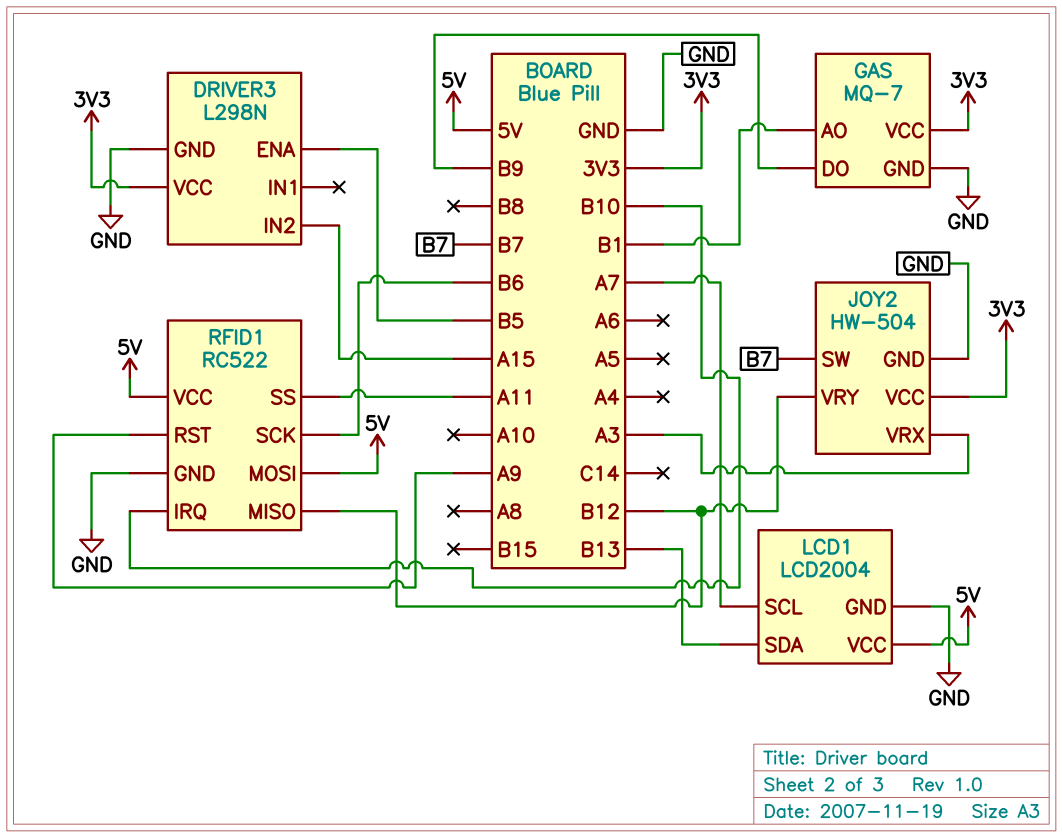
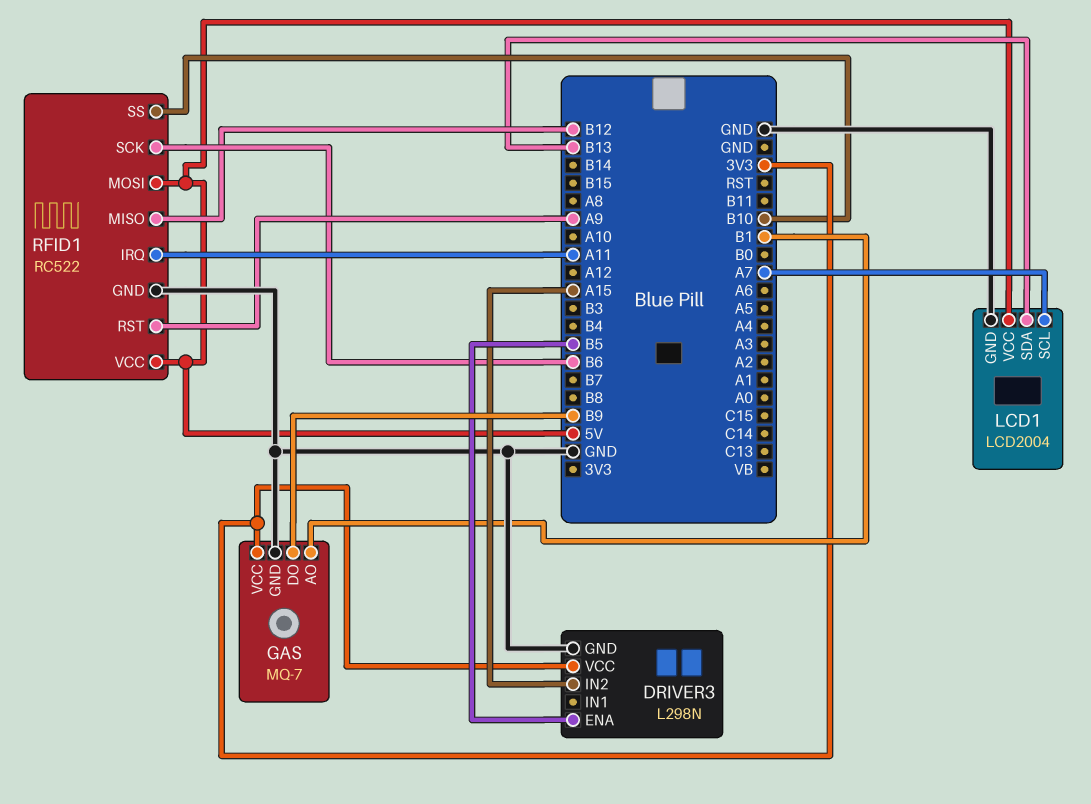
JOY2: HW-504 -> none
JOY2 pin GND: GND -> none
JOY2 pin SW: B7 -> none
JOY2 pin VCC: 3V3 -> none
JOY2 pin VRX: A3 -> none
JOY2 pin VRY: B12 -> none
RFID1 pin IRQ: B10 -> A11
RFID1 pin SS: A11 -> B10

